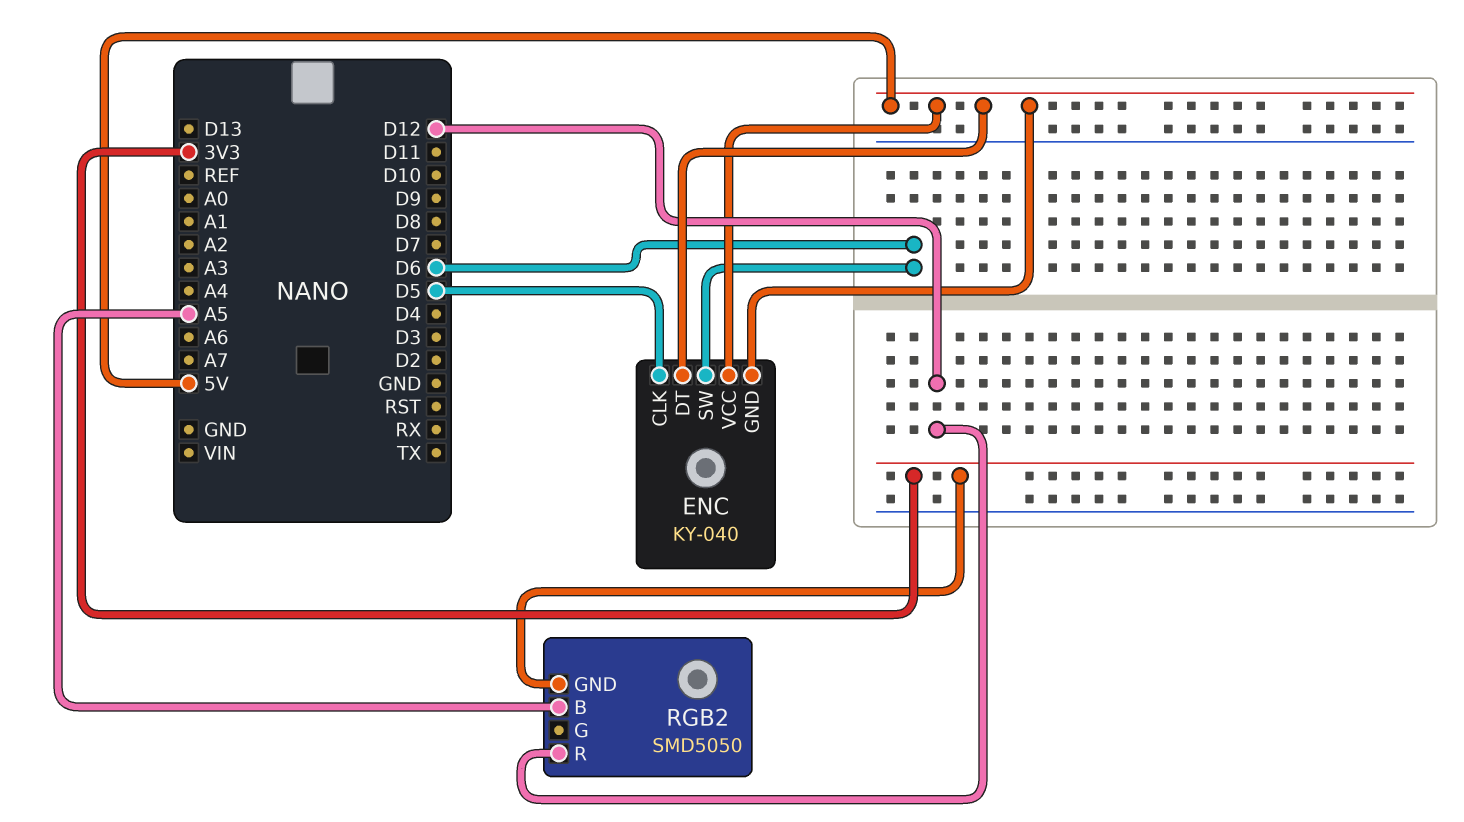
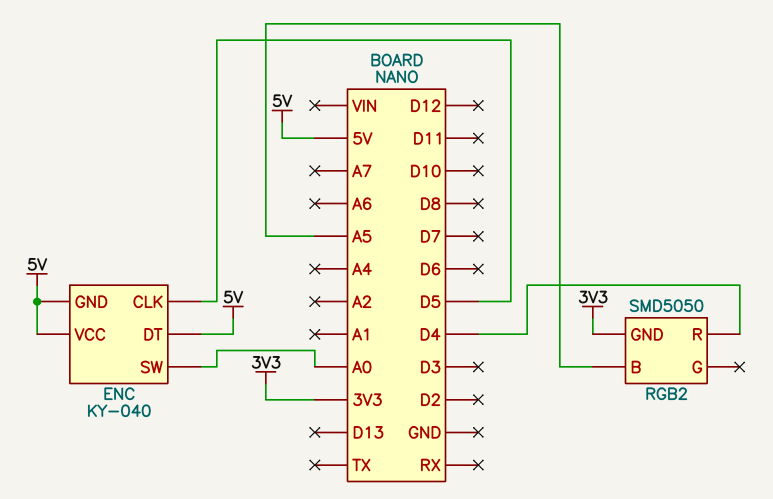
ENC pin SW: D6 -> A0
RGB2 pin R: D12 -> D4

